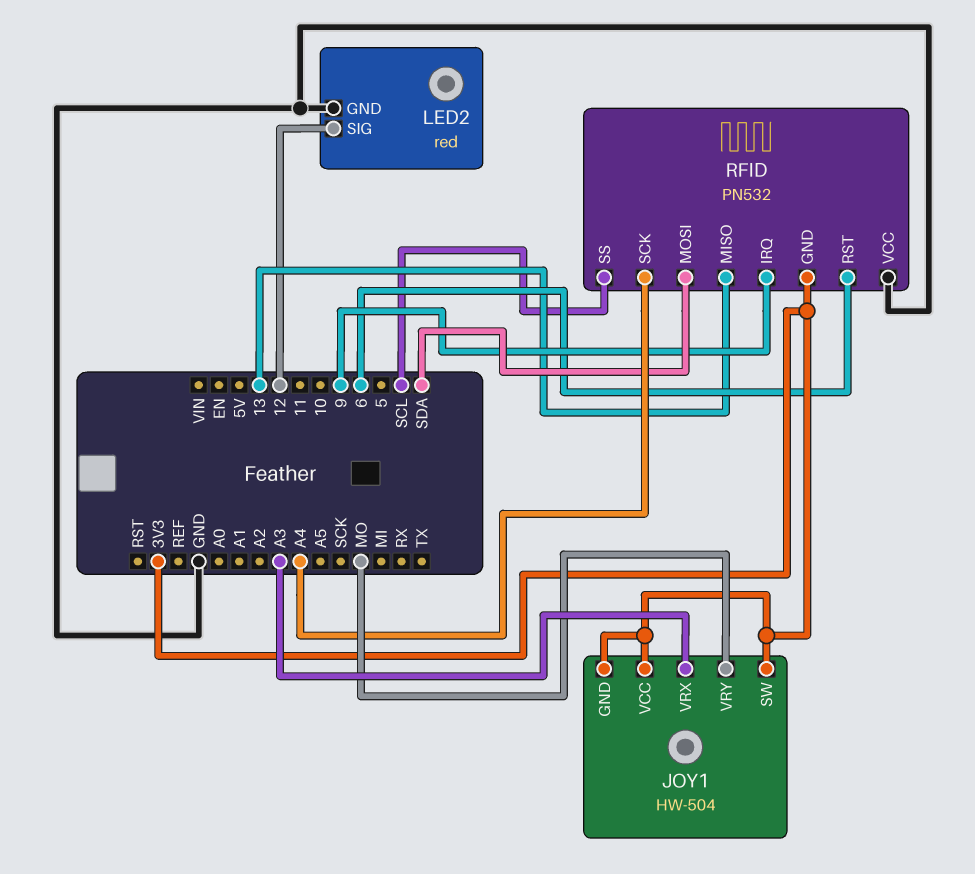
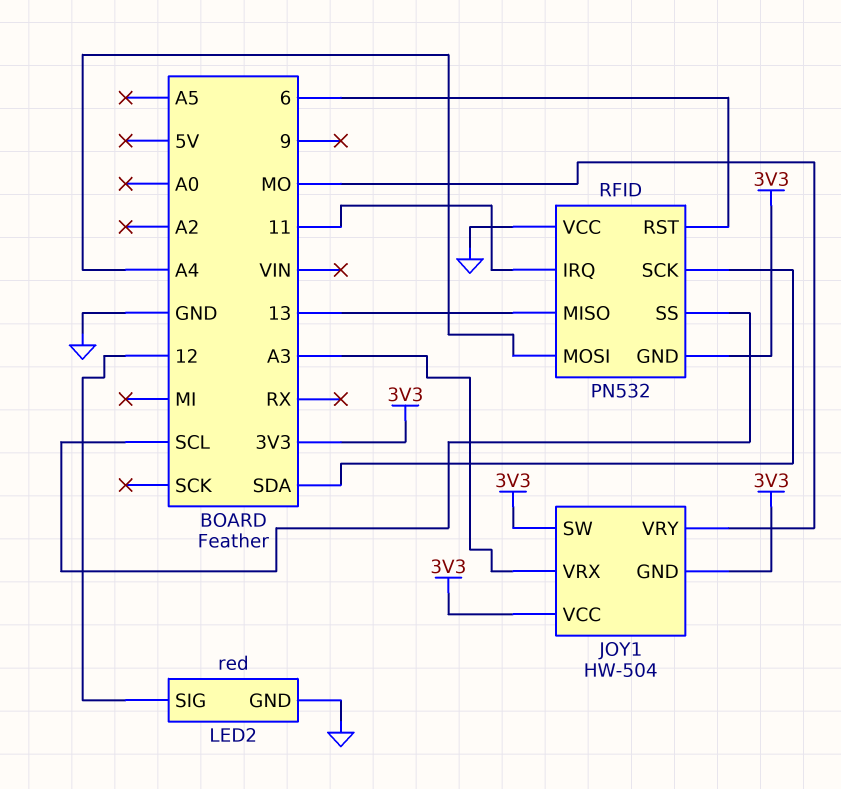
RFID pin IRQ: 9 -> 11
RFID pin MOSI: SDA -> A4
RFID pin SCK: A4 -> SDA

